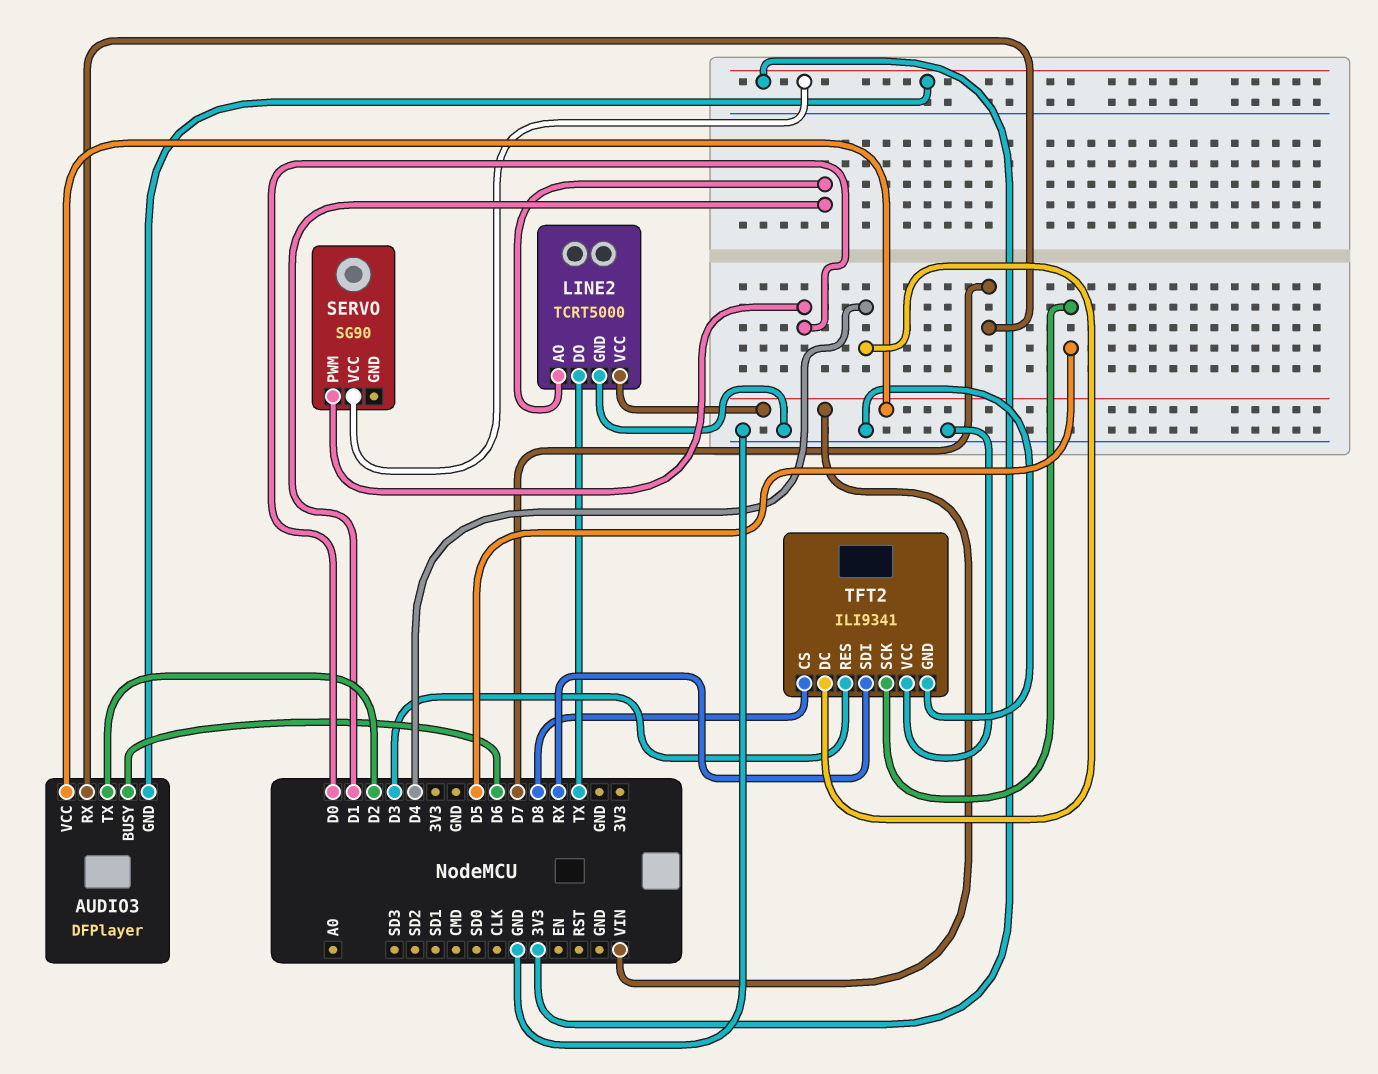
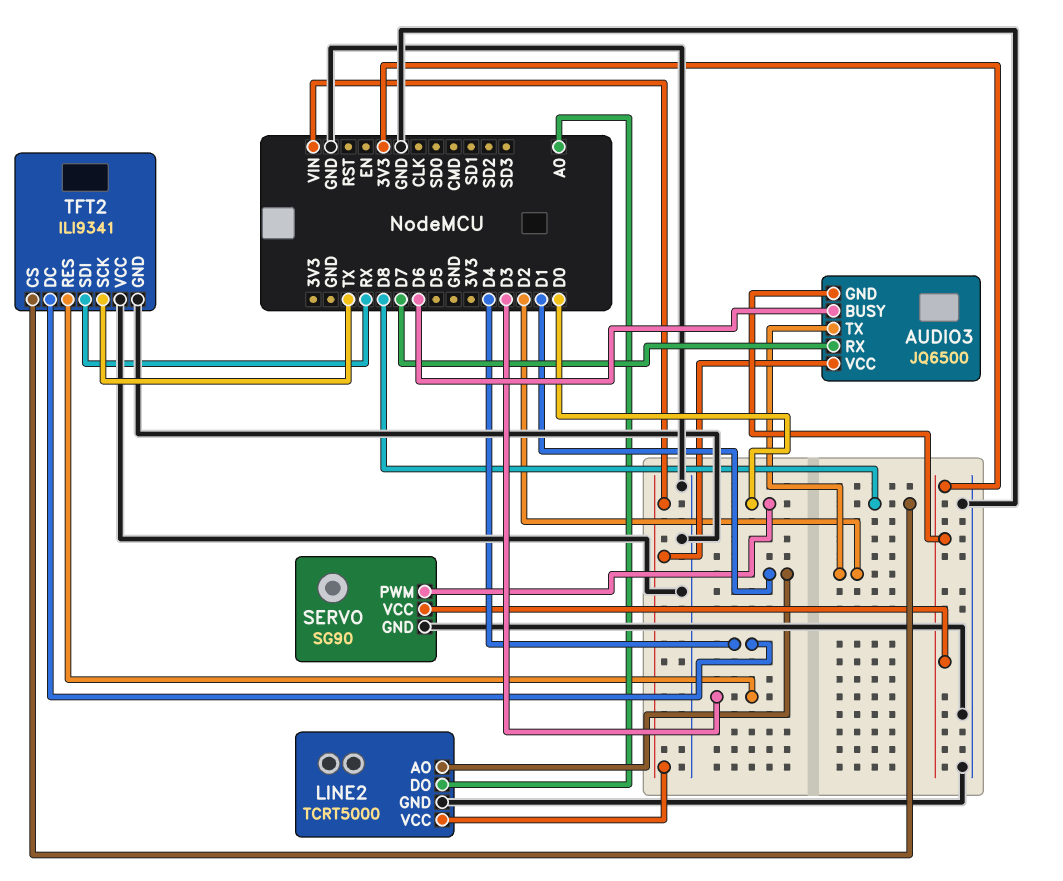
AUDIO3: DFPlayer -> JQ6500
LINE2 pin DO: TX -> A0
SERVO pin GND: none -> GND
TFT2 pin SCK: D5 -> TX

